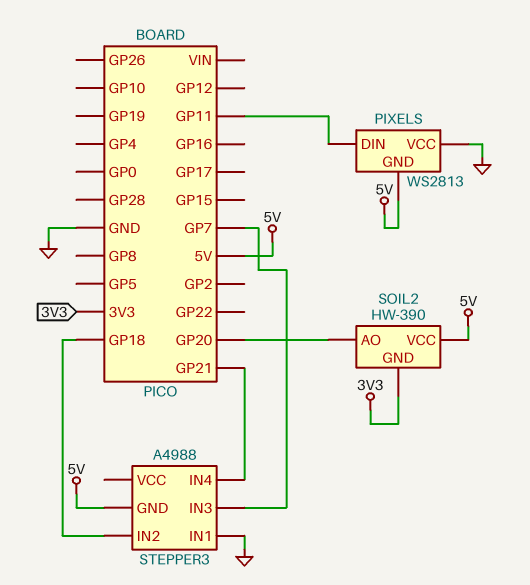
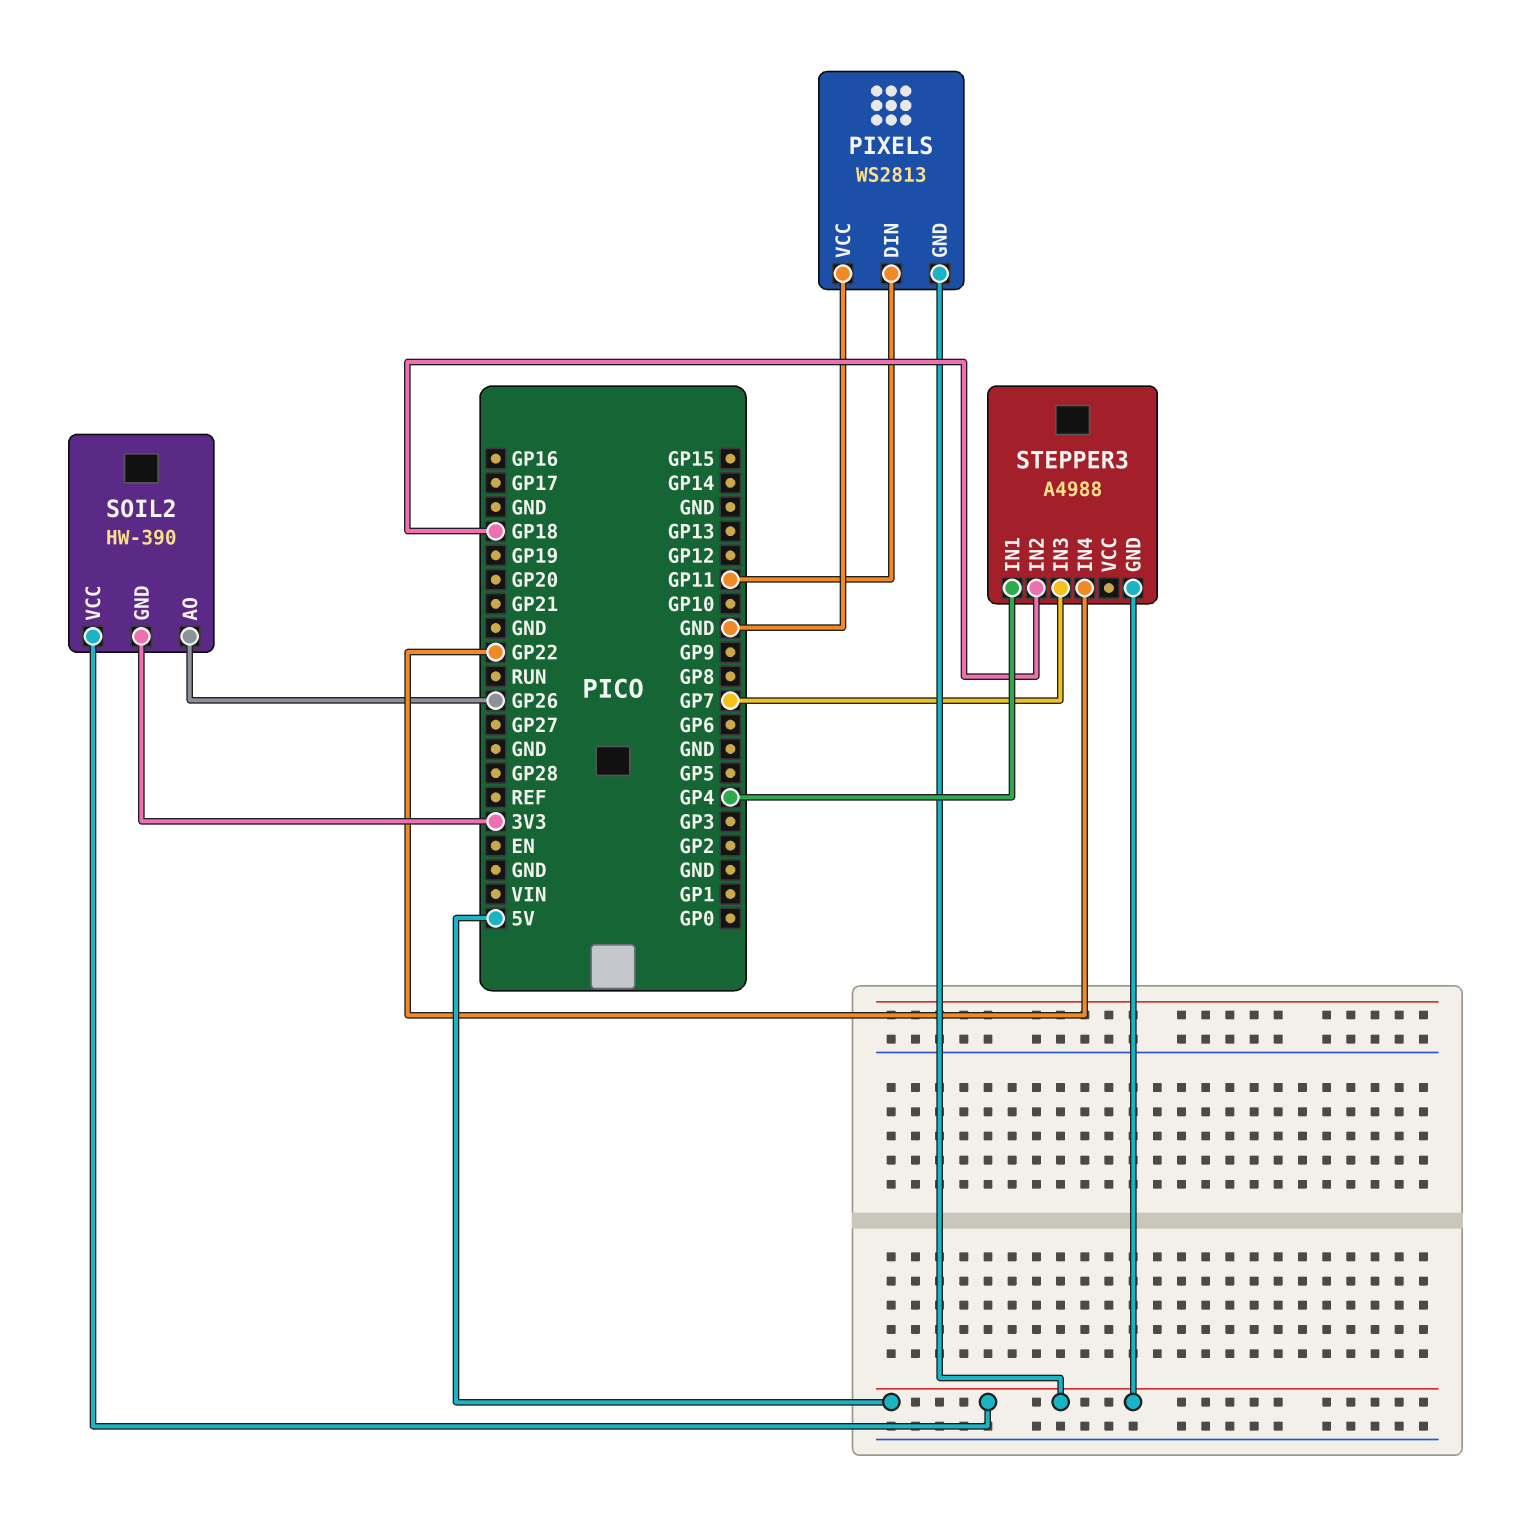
SOIL2 pin AO: GP20 -> GP26
STEPPER3 pin IN1: GND -> GP4
STEPPER3 pin IN4: GP21 -> GP22

